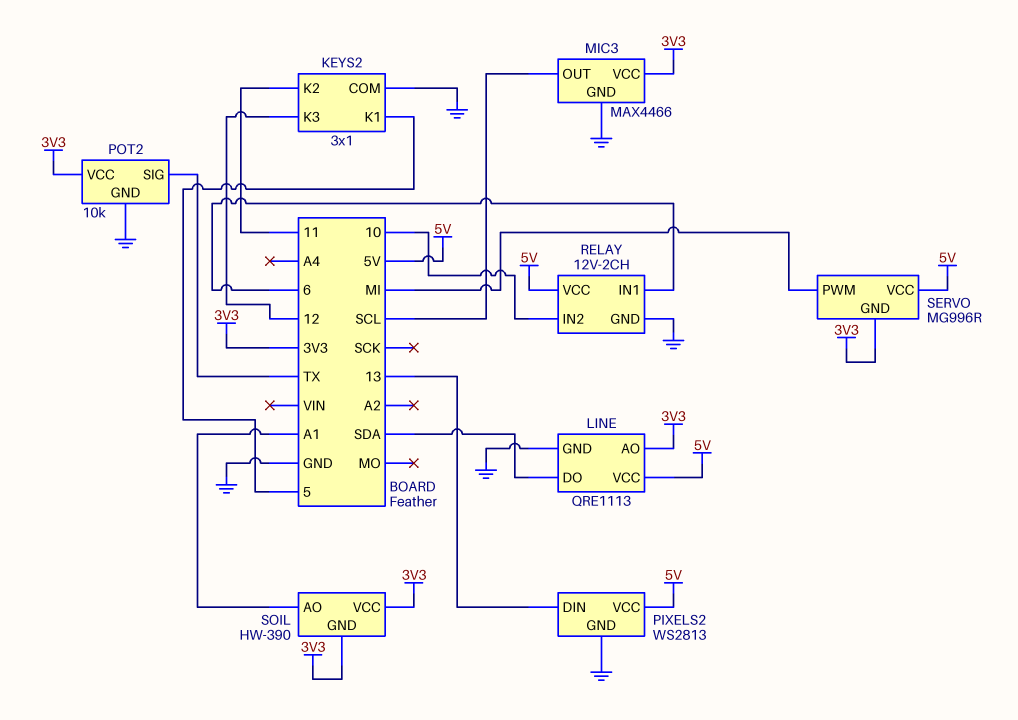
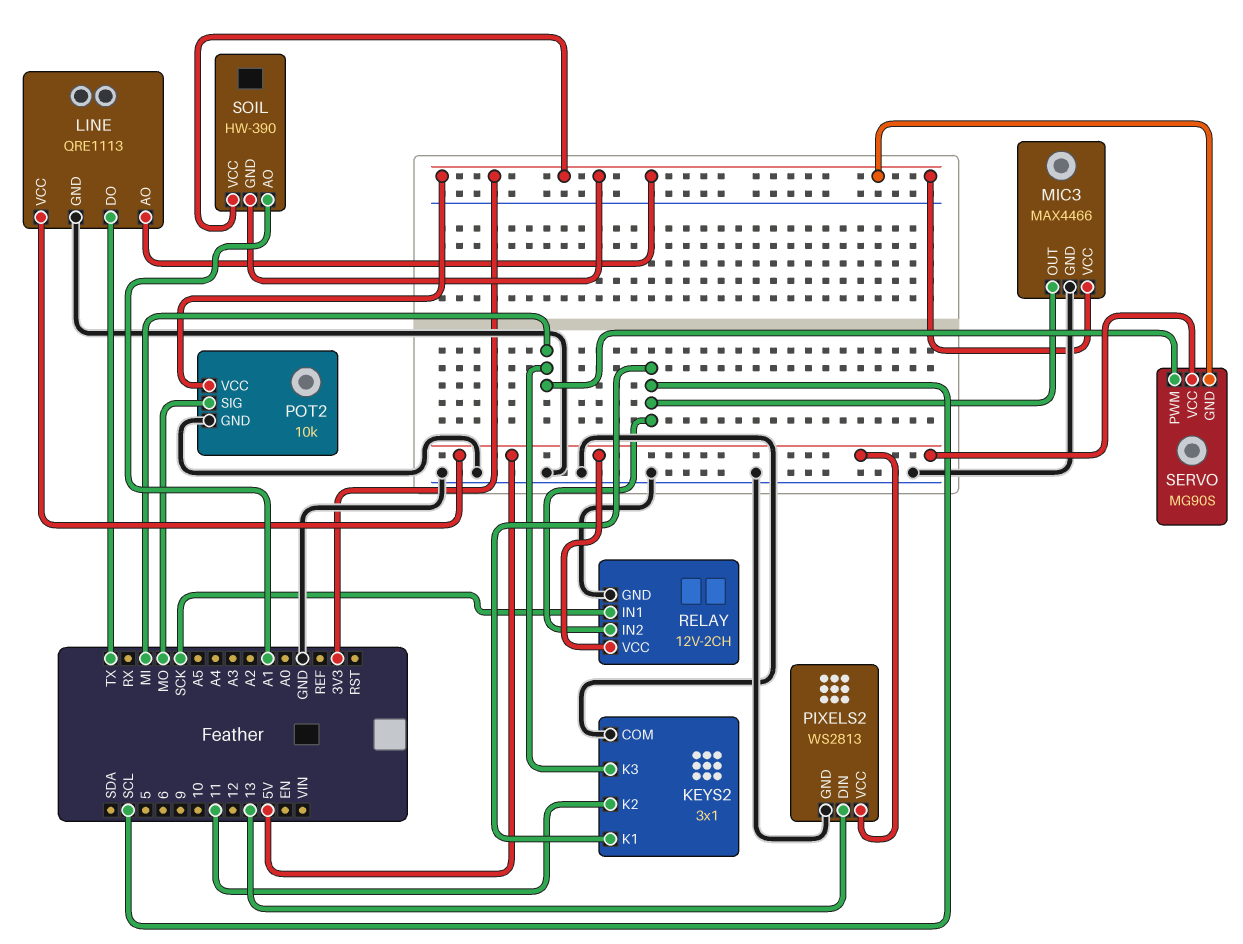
KEYS2 pin K1: 5 -> SCL
KEYS2 pin K3: 12 -> MI
LINE pin DO: SDA -> TX
POT2 pin SIG: TX -> MO
RELAY pin IN1: 6 -> SCK
RELAY pin IN2: 10 -> SCL
SERVO: MG996R -> MG90S

